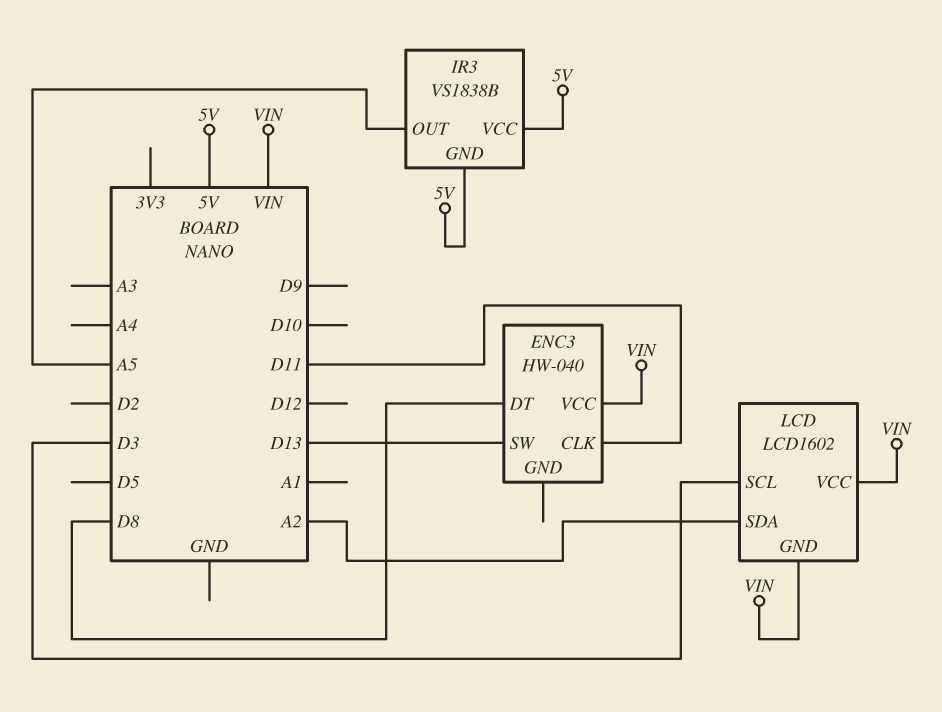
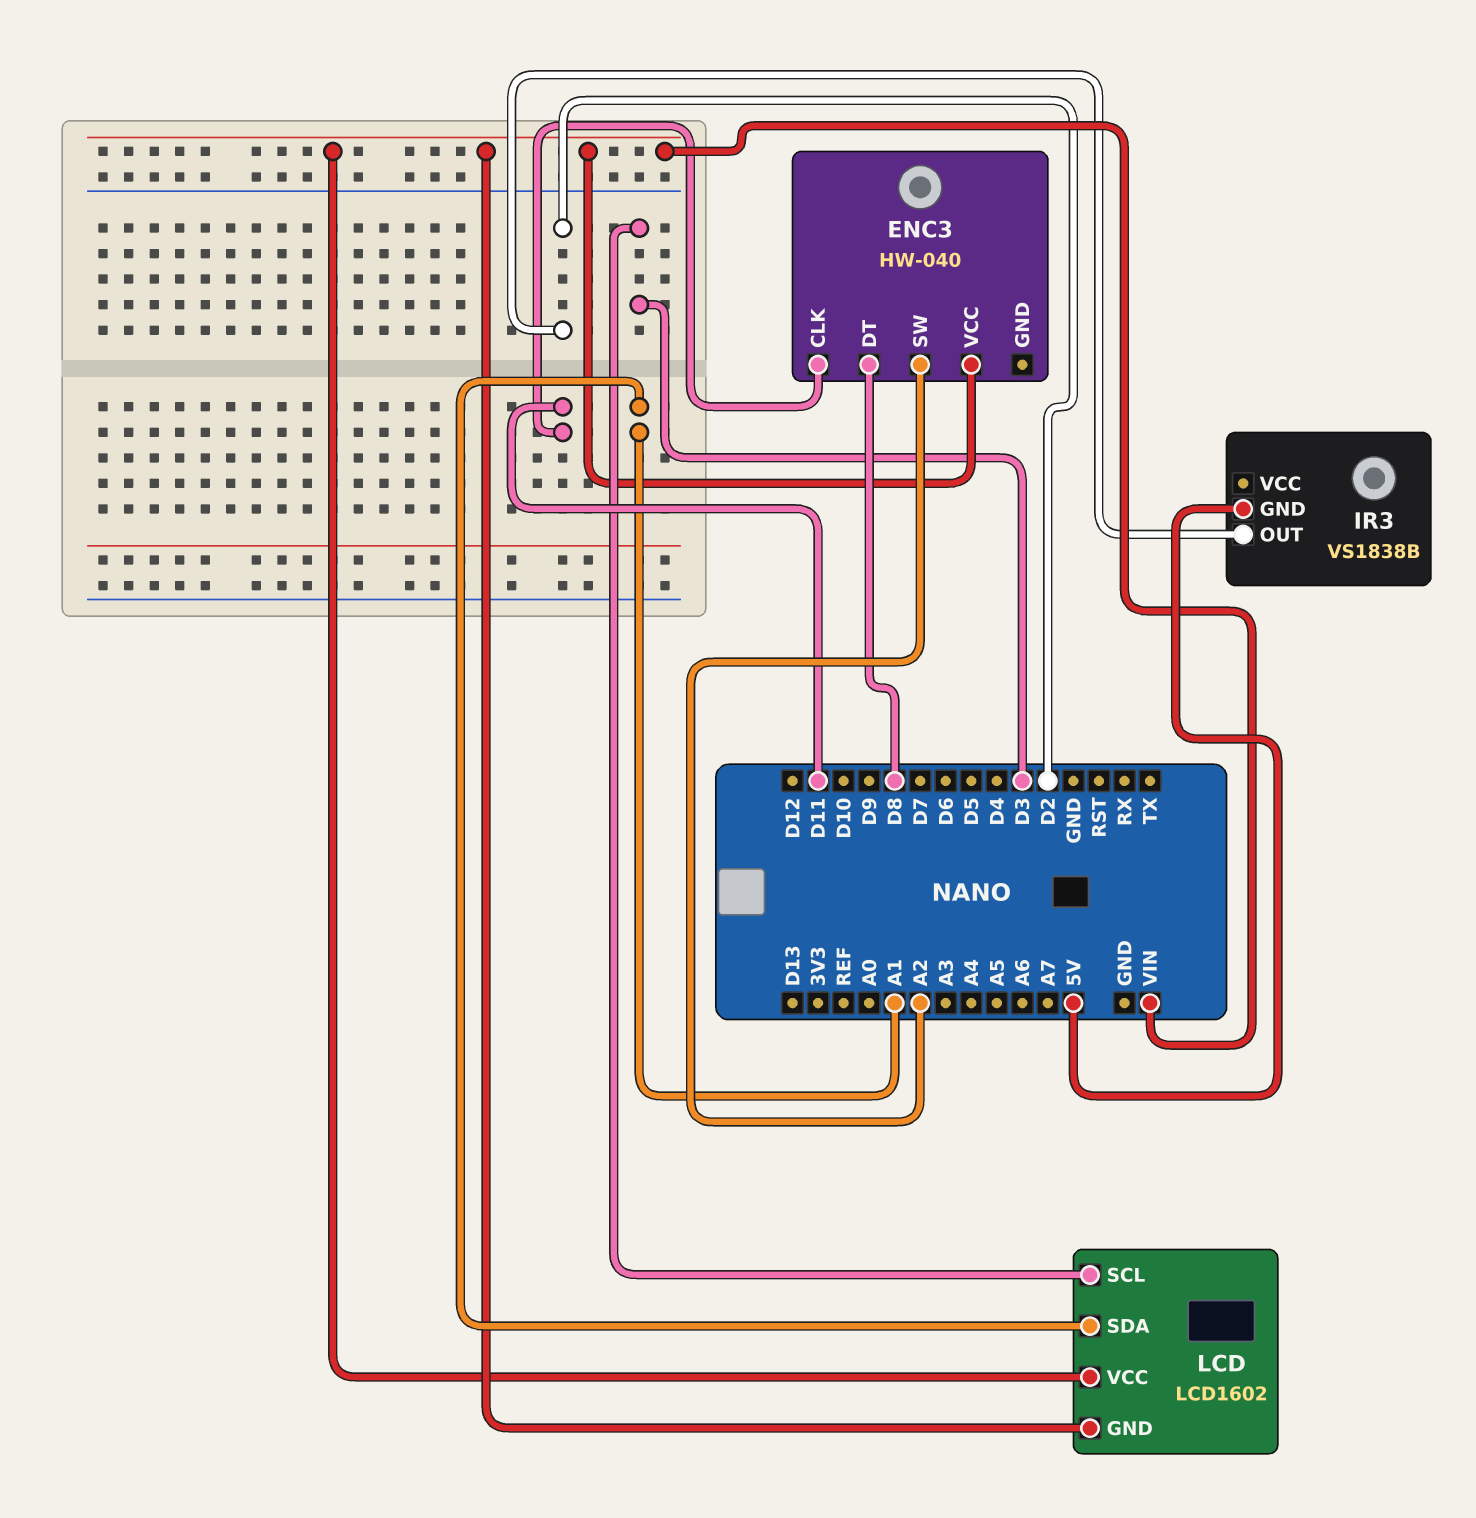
ENC3 pin SW: D13 -> A2
IR3 pin OUT: A5 -> D2
IR3 pin VCC: 5V -> none
LCD pin SDA: A2 -> A1

